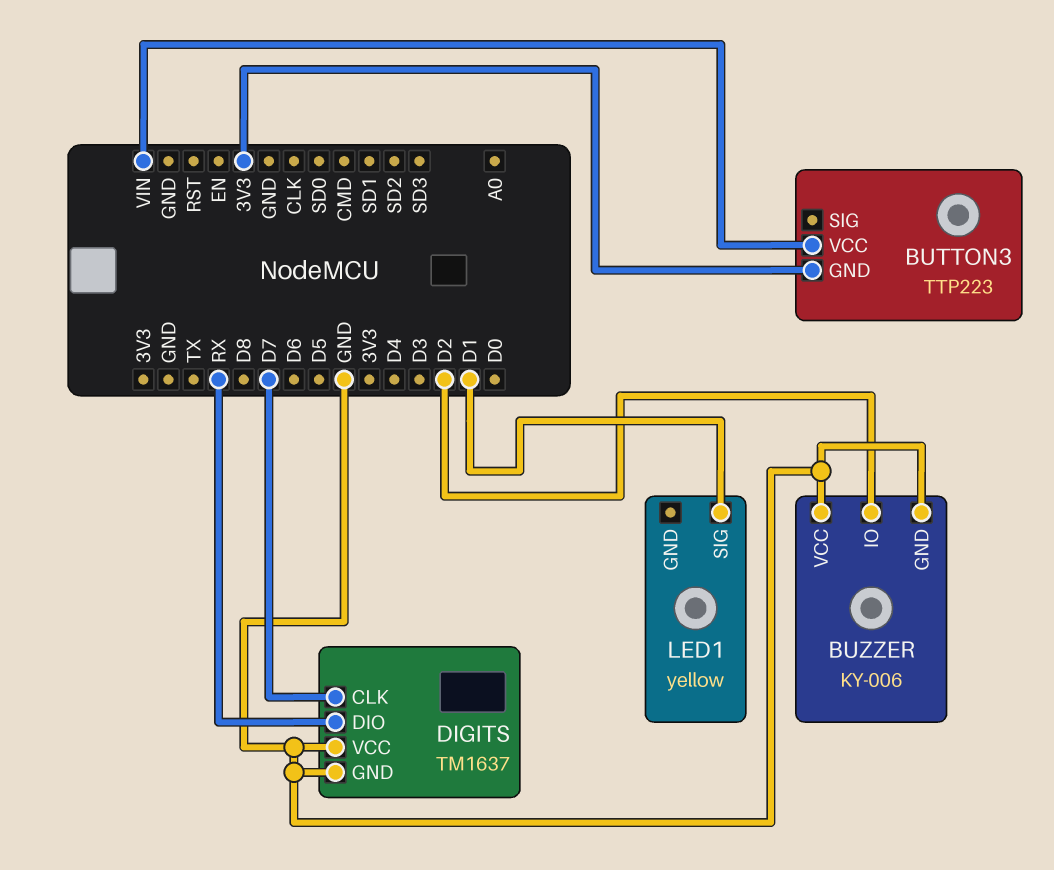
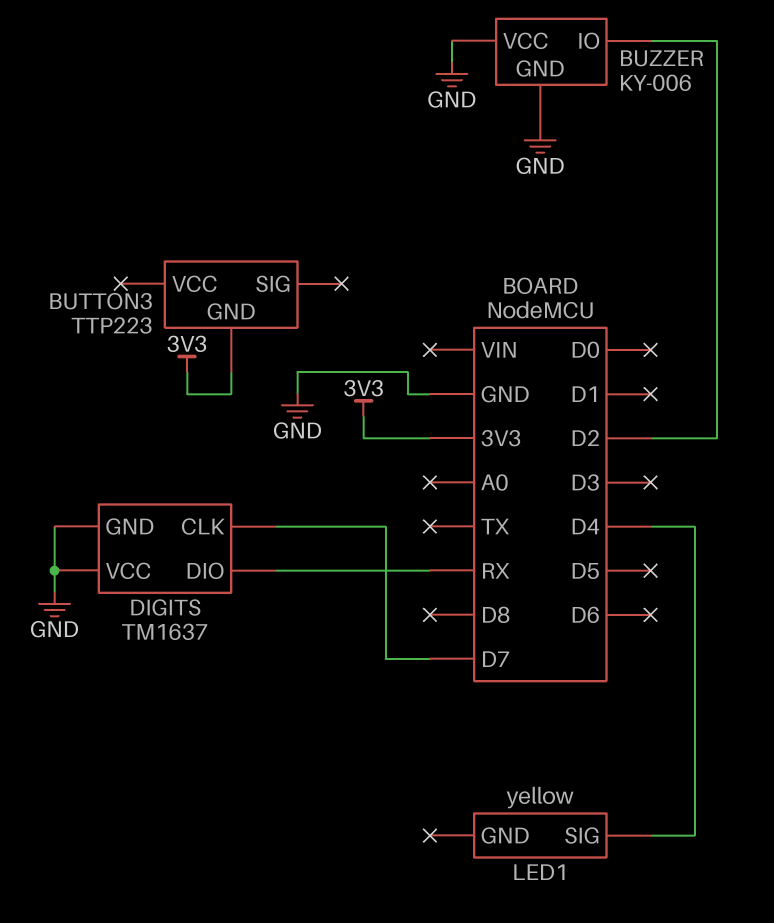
BUTTON3 pin VCC: VIN -> none
LED1 pin SIG: D1 -> D4

